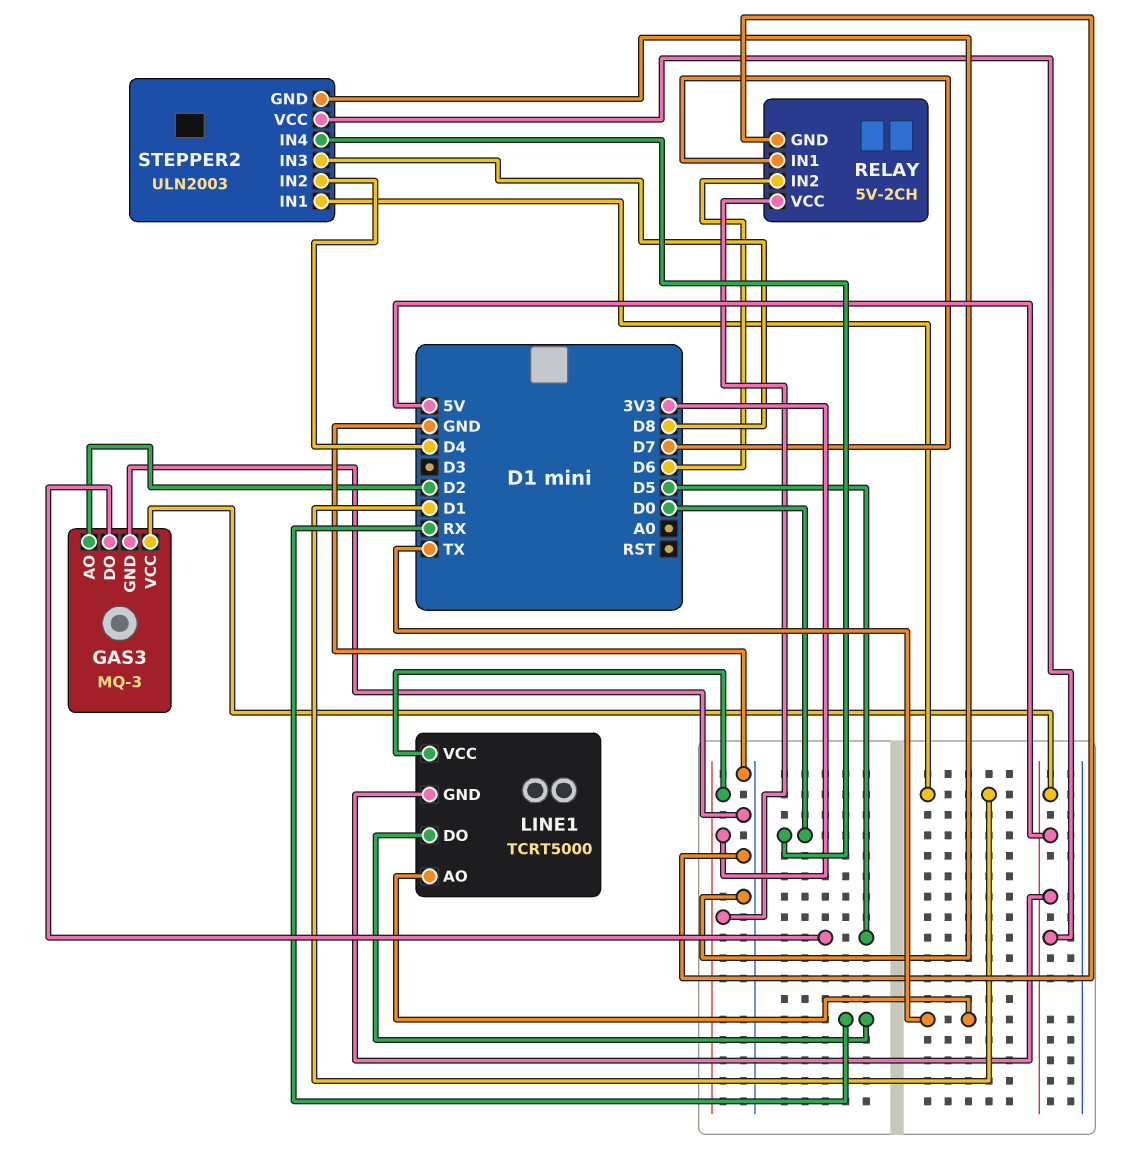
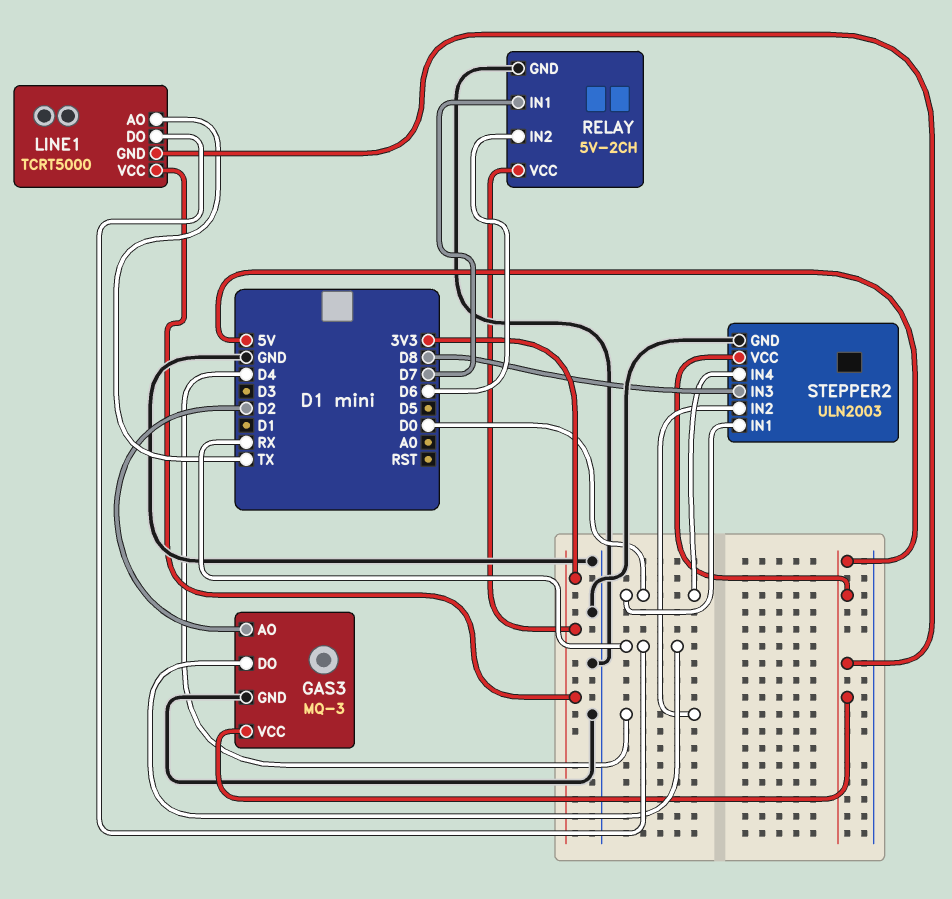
GAS3 pin DO: D5 -> RX
STEPPER2 pin IN1: D1 -> D0

